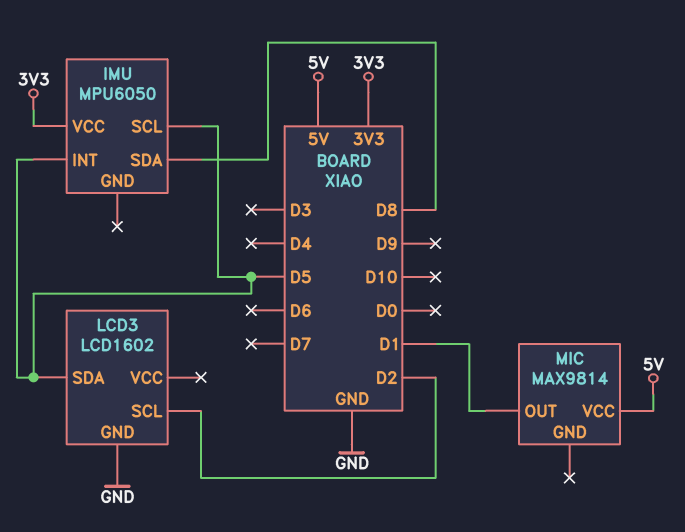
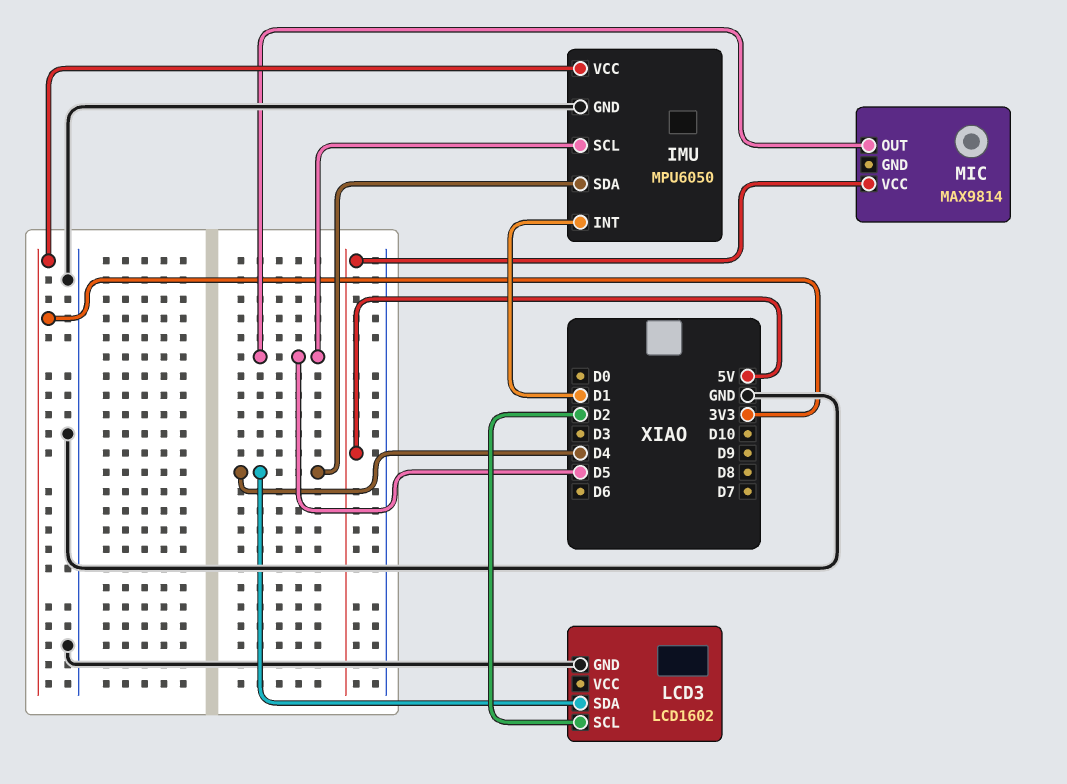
IMU pin GND: none -> GND
IMU pin INT: D5 -> D1
IMU pin SDA: D8 -> D4
LCD3 pin SDA: D5 -> D4
MIC pin OUT: D1 -> D5

